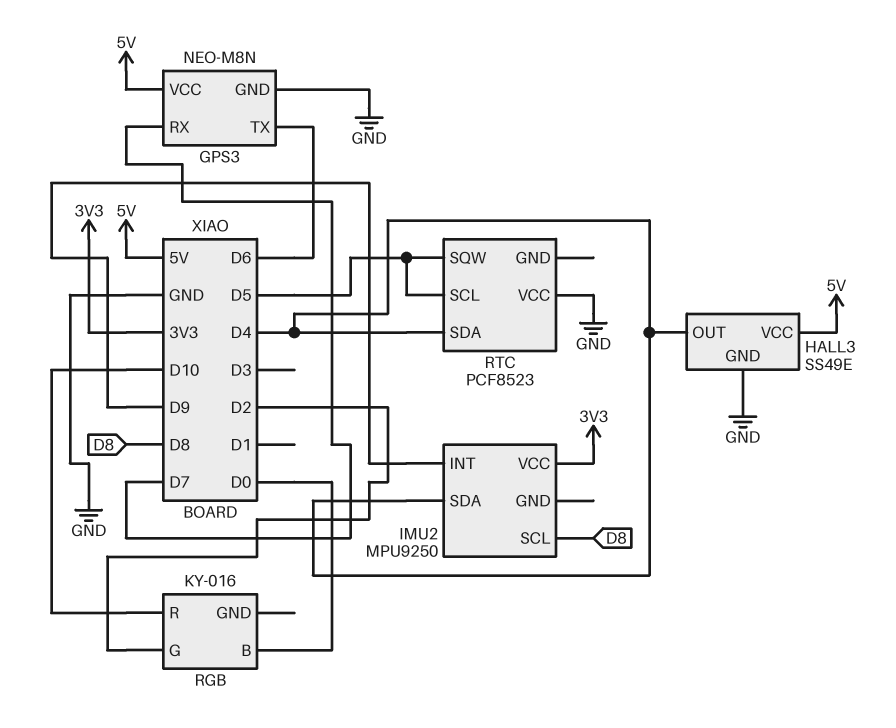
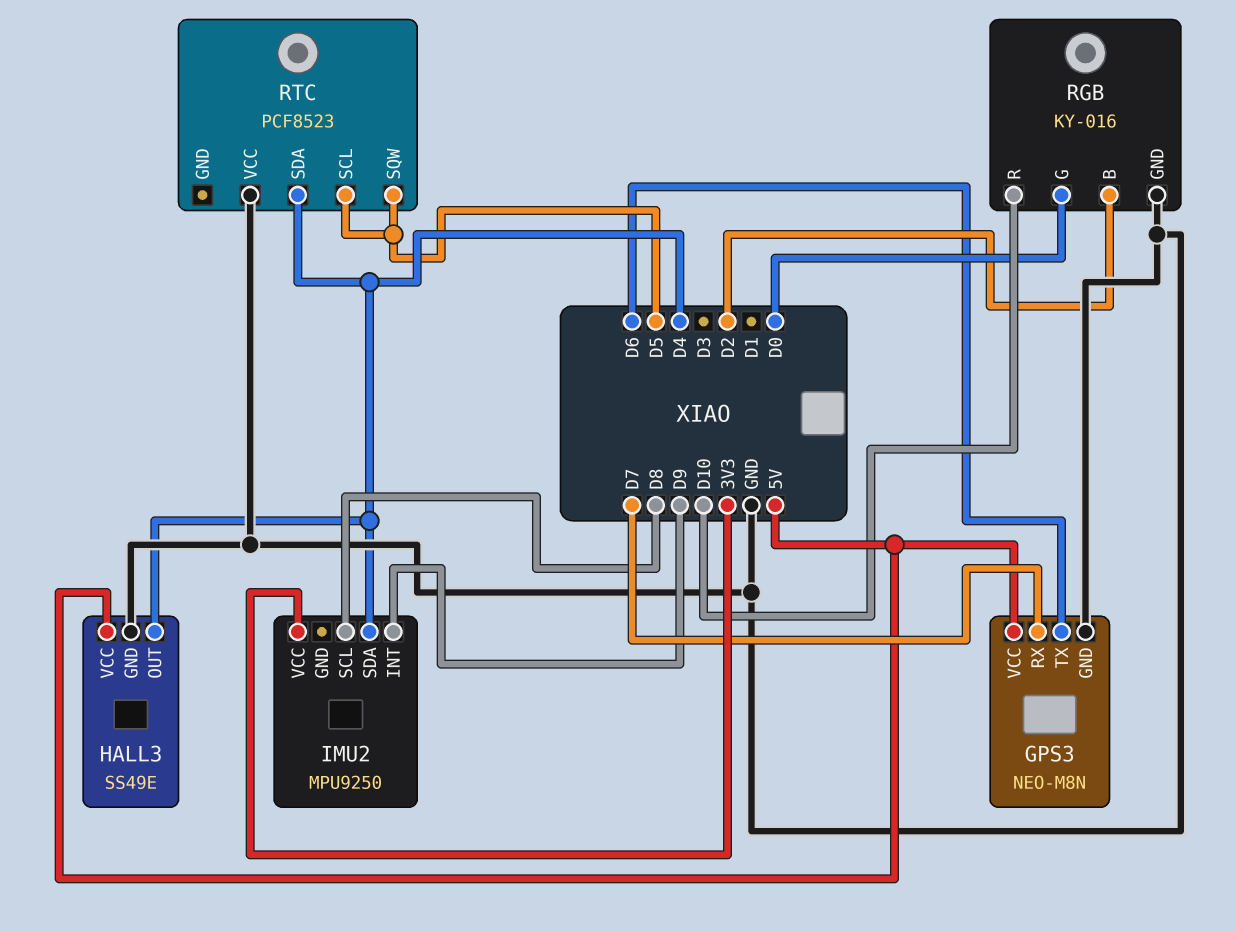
RGB pin B: D0 -> D2
RGB pin G: D2 -> D0
RGB pin GND: none -> GND

